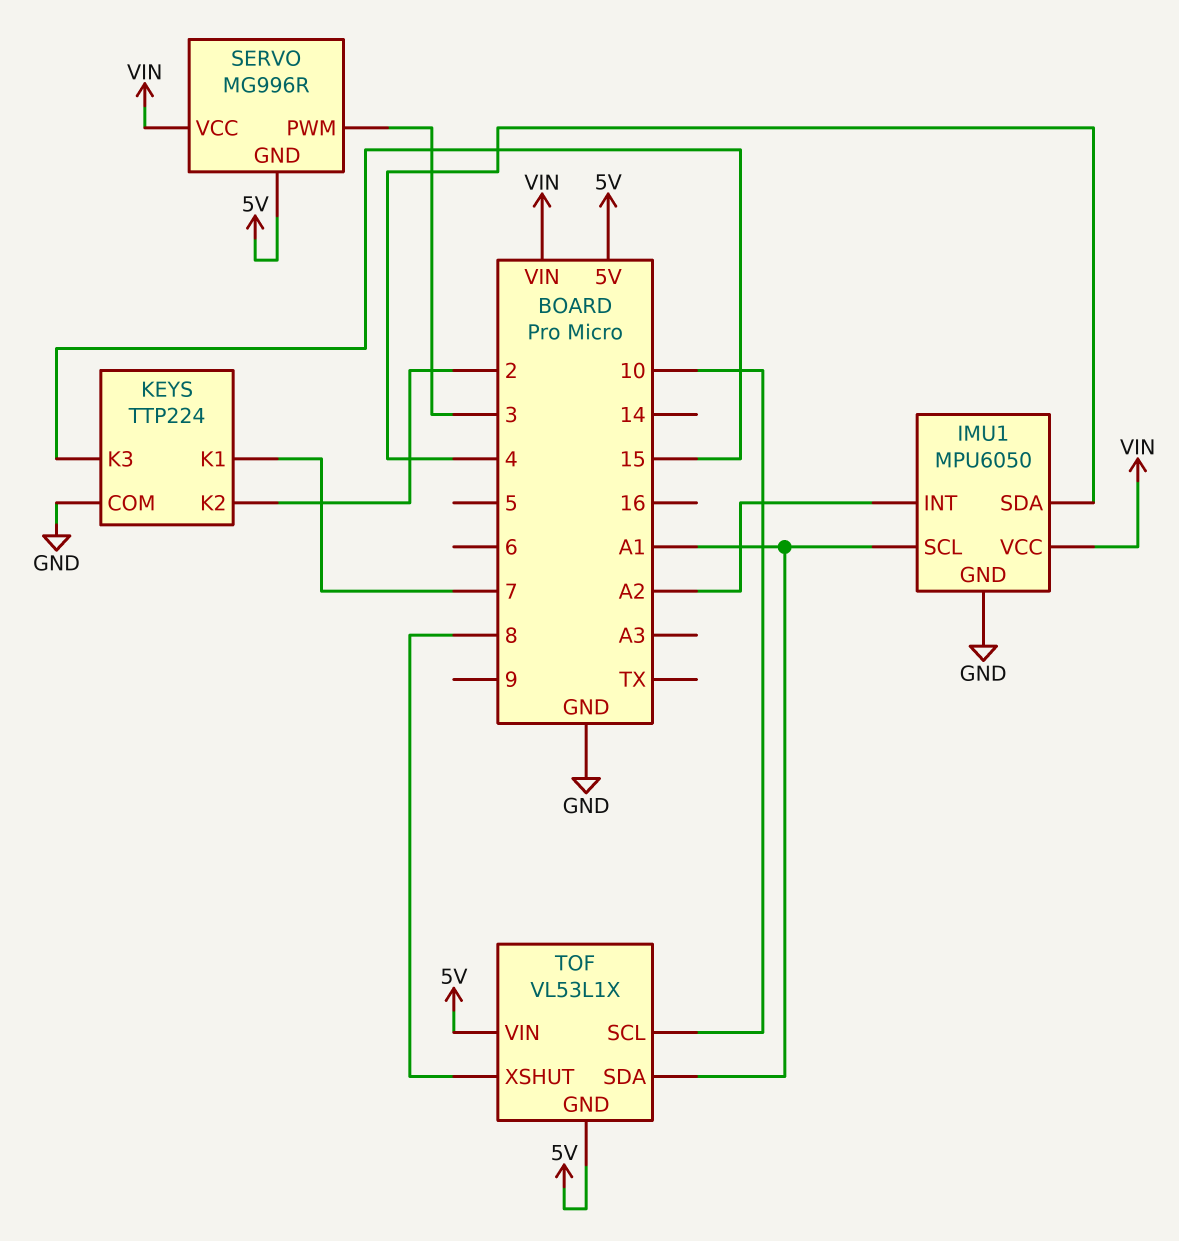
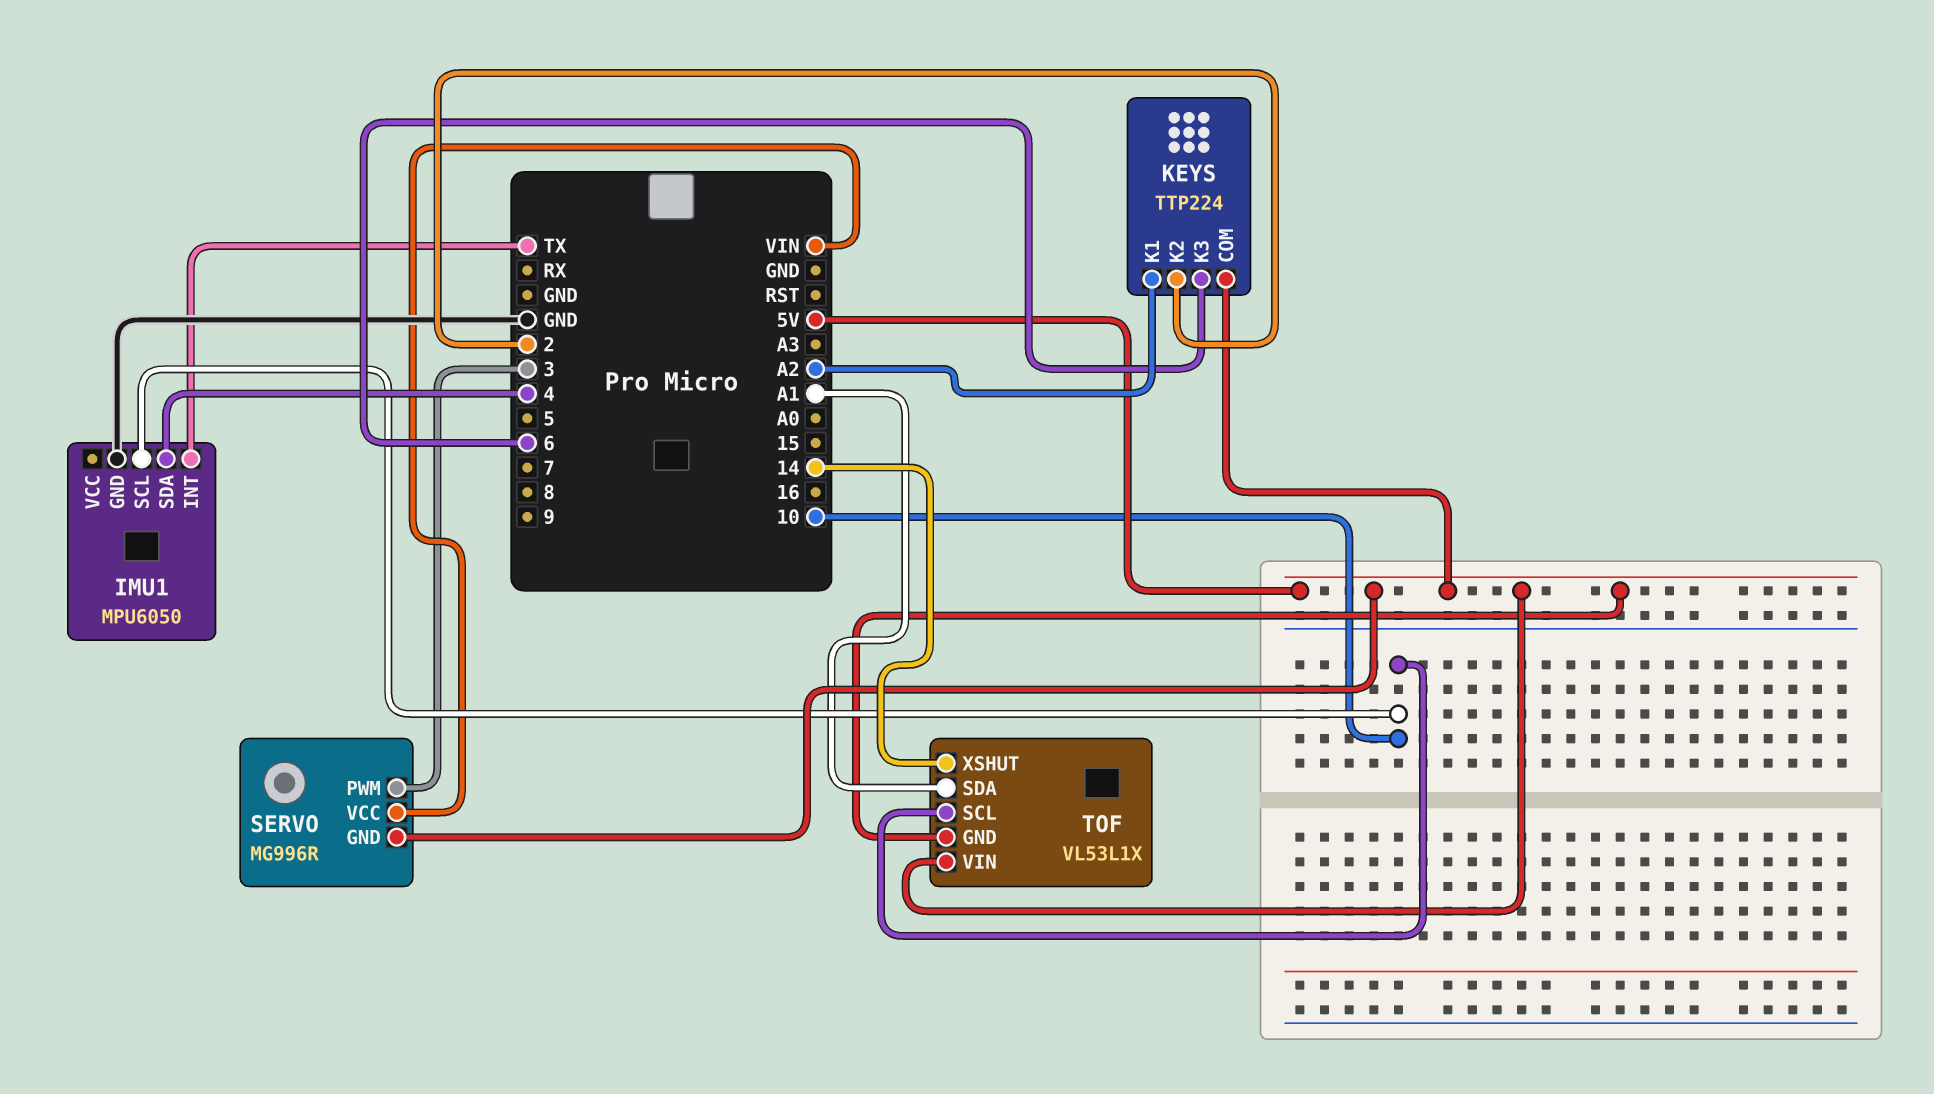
IMU1 pin INT: A2 -> TX
IMU1 pin SCL: A1 -> 10
IMU1 pin VCC: VIN -> none
KEYS pin COM: GND -> 5V
KEYS pin K1: 7 -> A2
KEYS pin K3: 15 -> 6
TOF pin XSHUT: 8 -> 14

